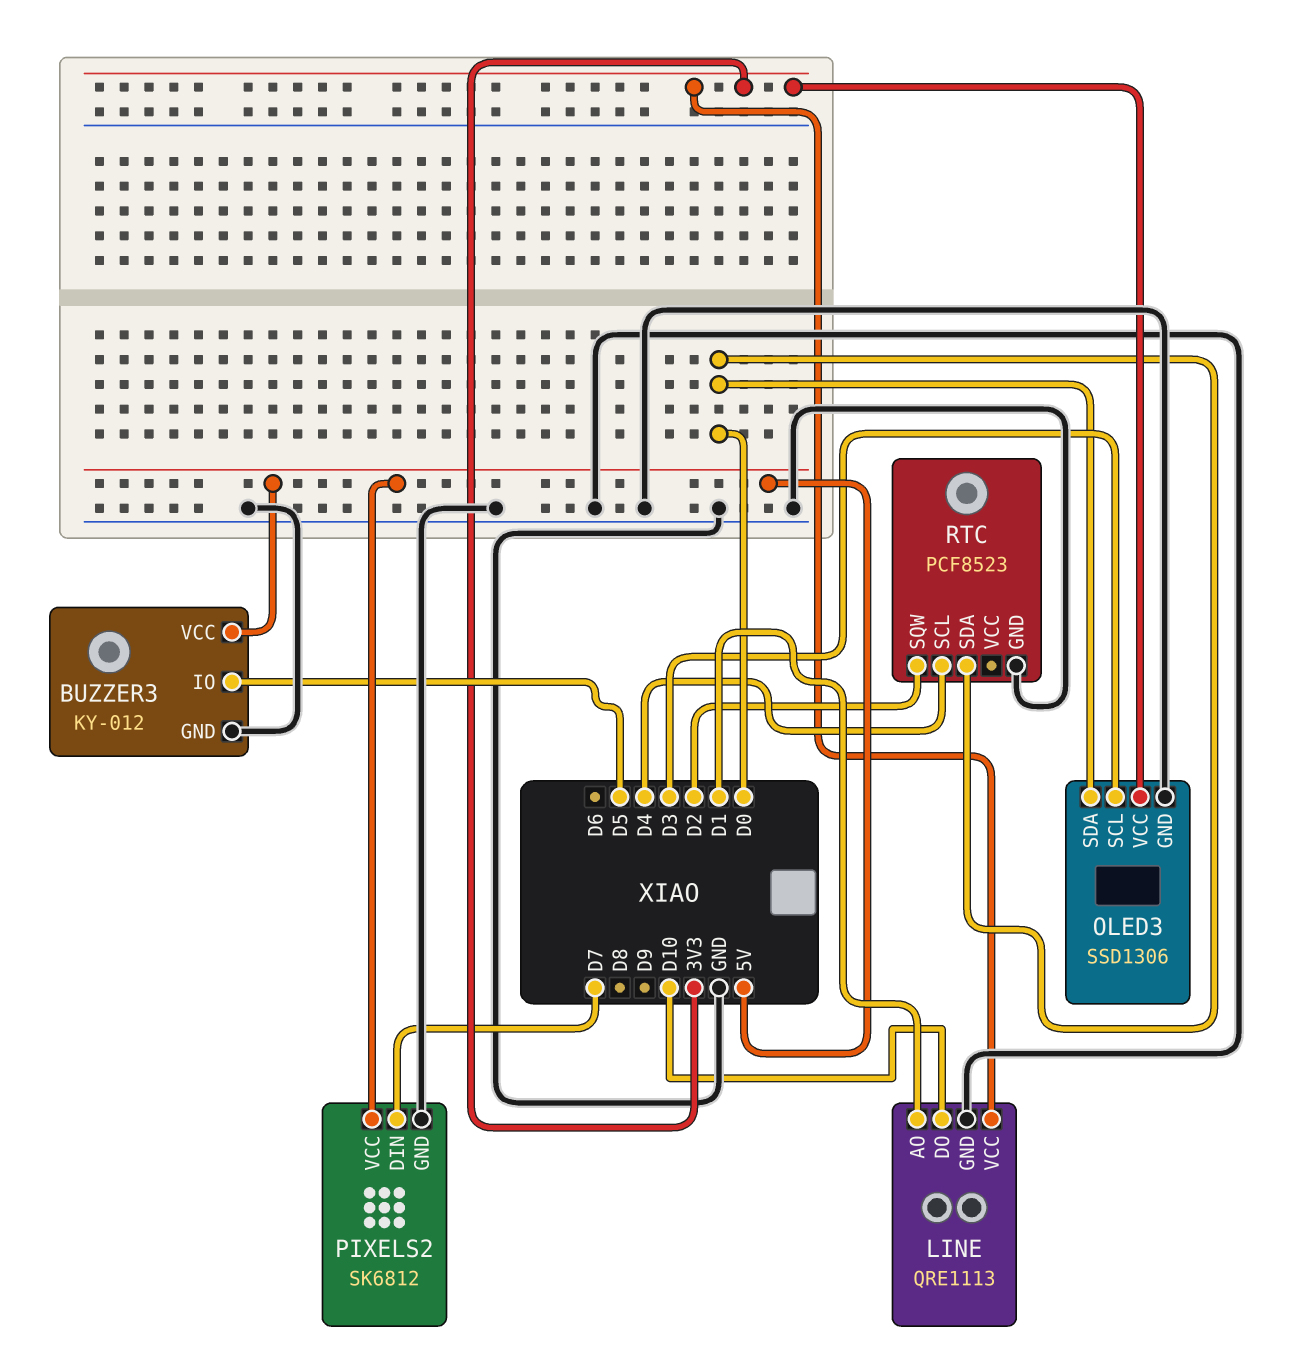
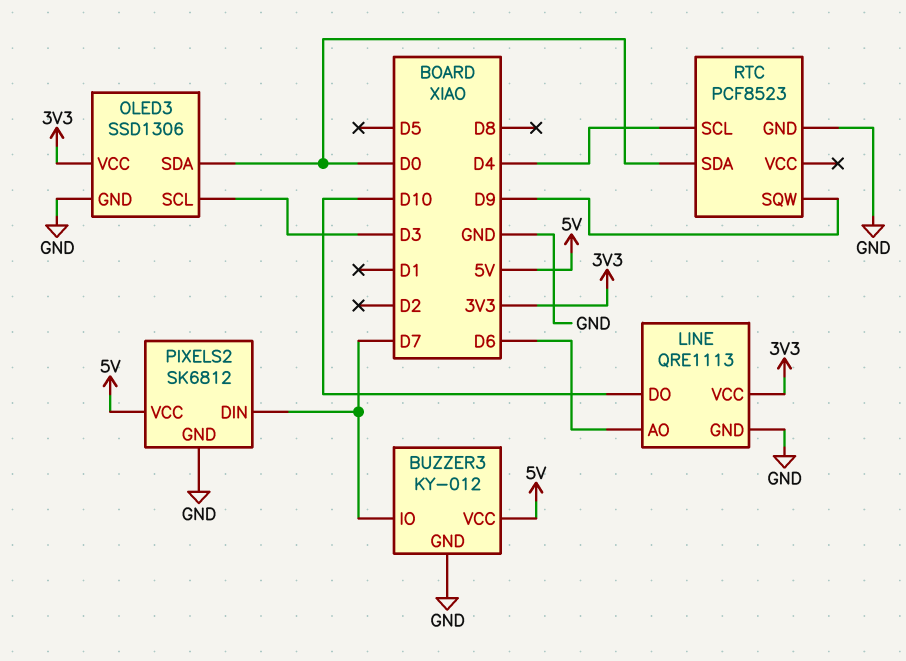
BUZZER3 pin IO: D5 -> D7
LINE pin AO: D1 -> D6
RTC pin SQW: D2 -> D9

